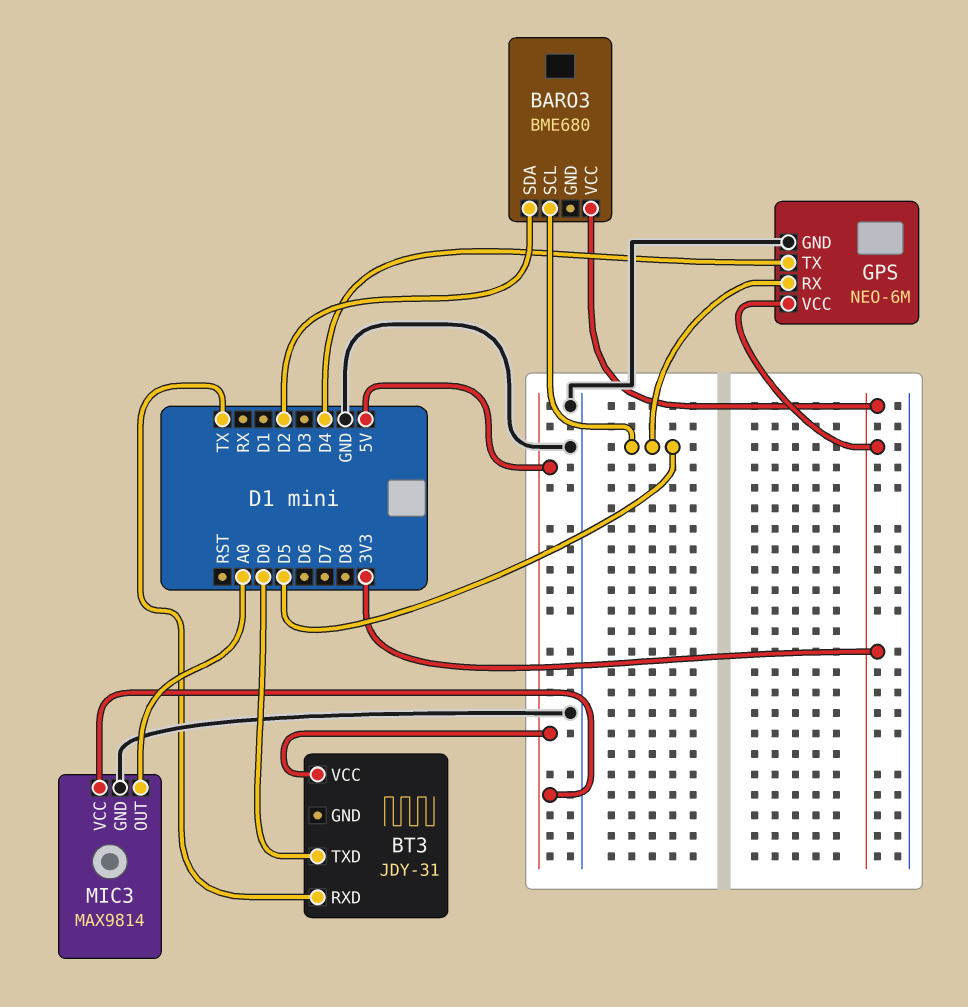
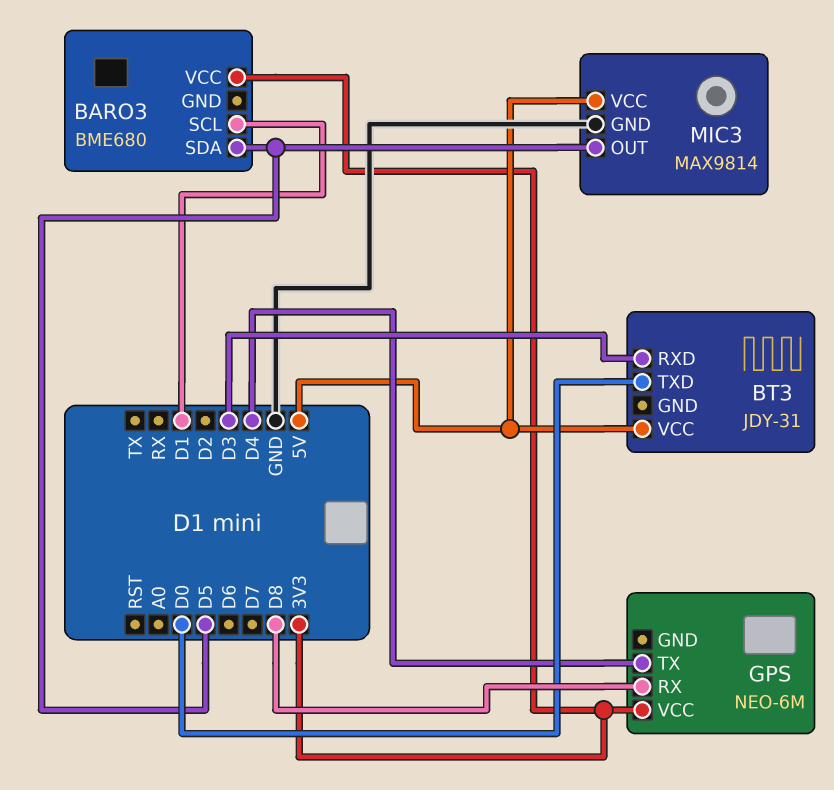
BARO3 pin SCL: D5 -> D1
BARO3 pin SDA: D2 -> D5
BT3 pin RXD: TX -> D3
GPS pin GND: GND -> none
GPS pin RX: D5 -> D8
MIC3 pin OUT: A0 -> D5

